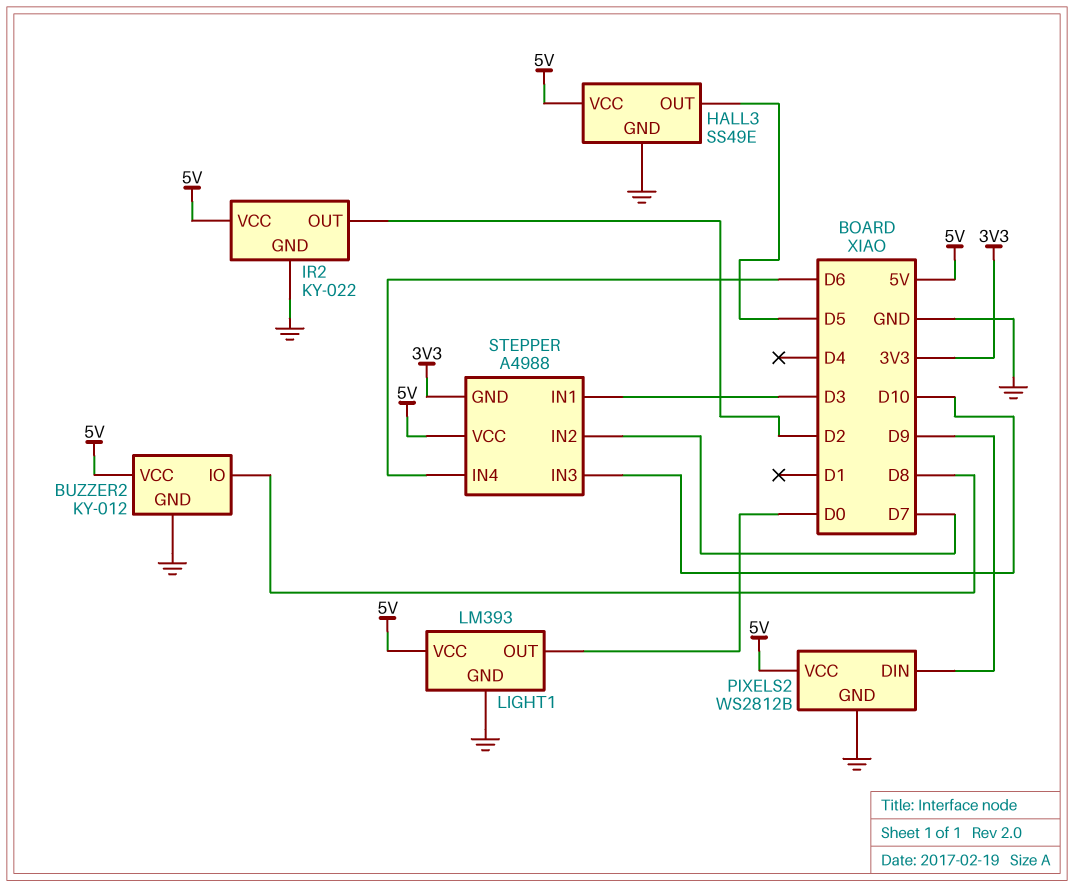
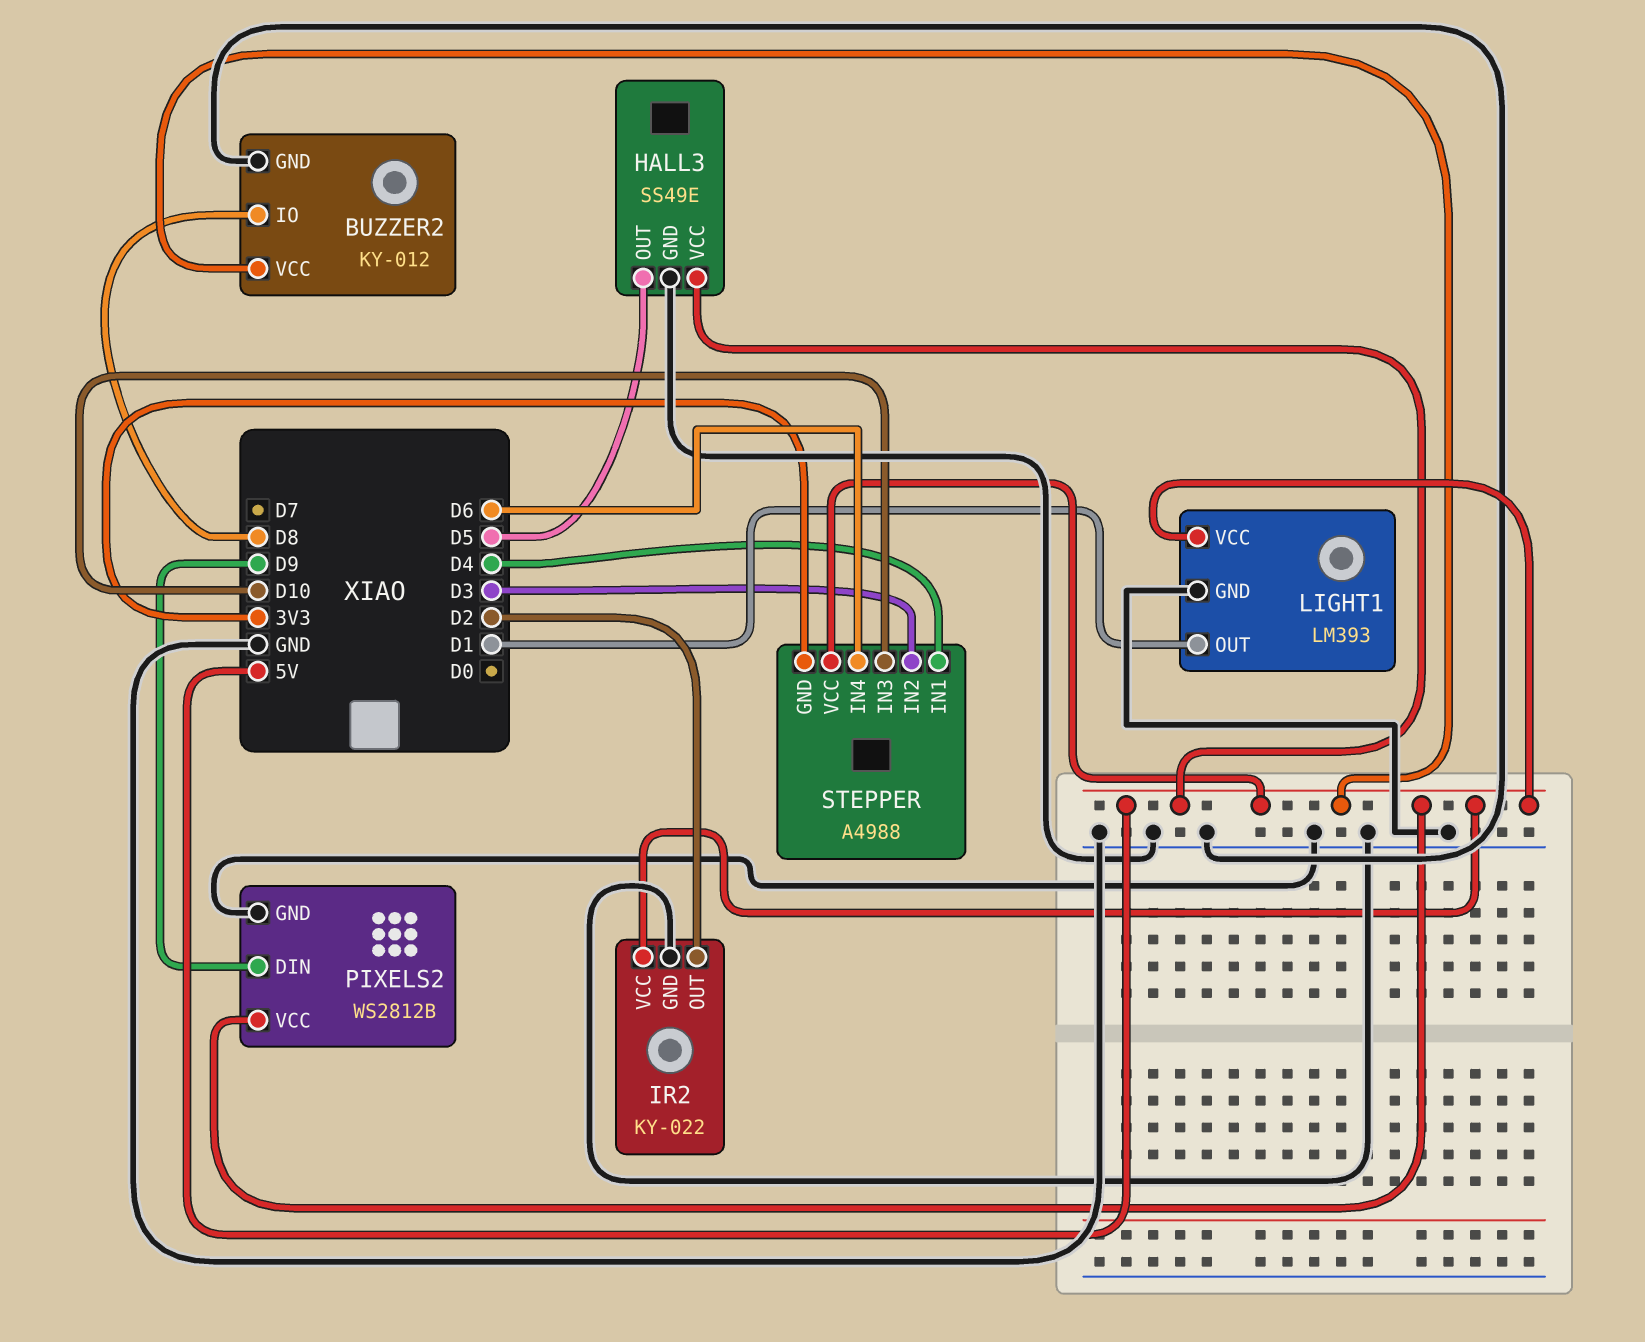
LIGHT1 pin OUT: D0 -> D1
STEPPER pin IN1: D3 -> D4
STEPPER pin IN2: D7 -> D3

